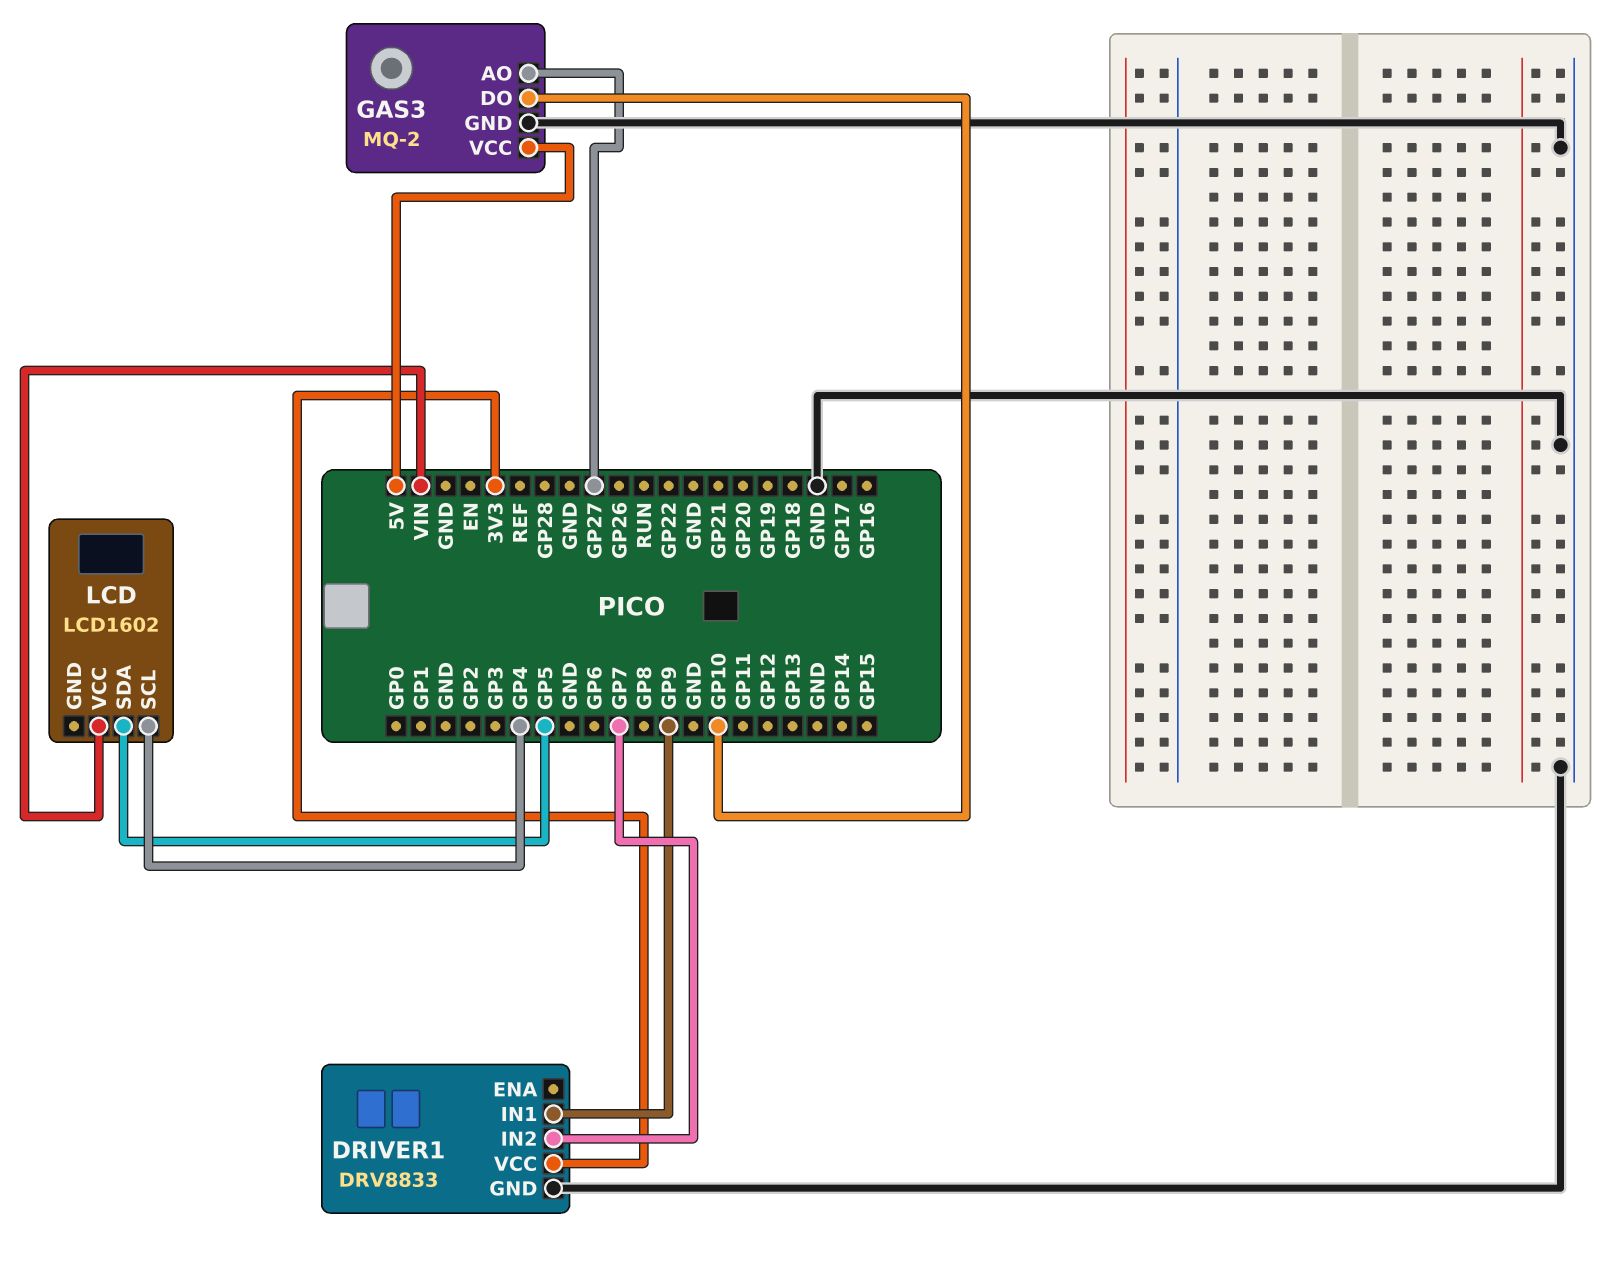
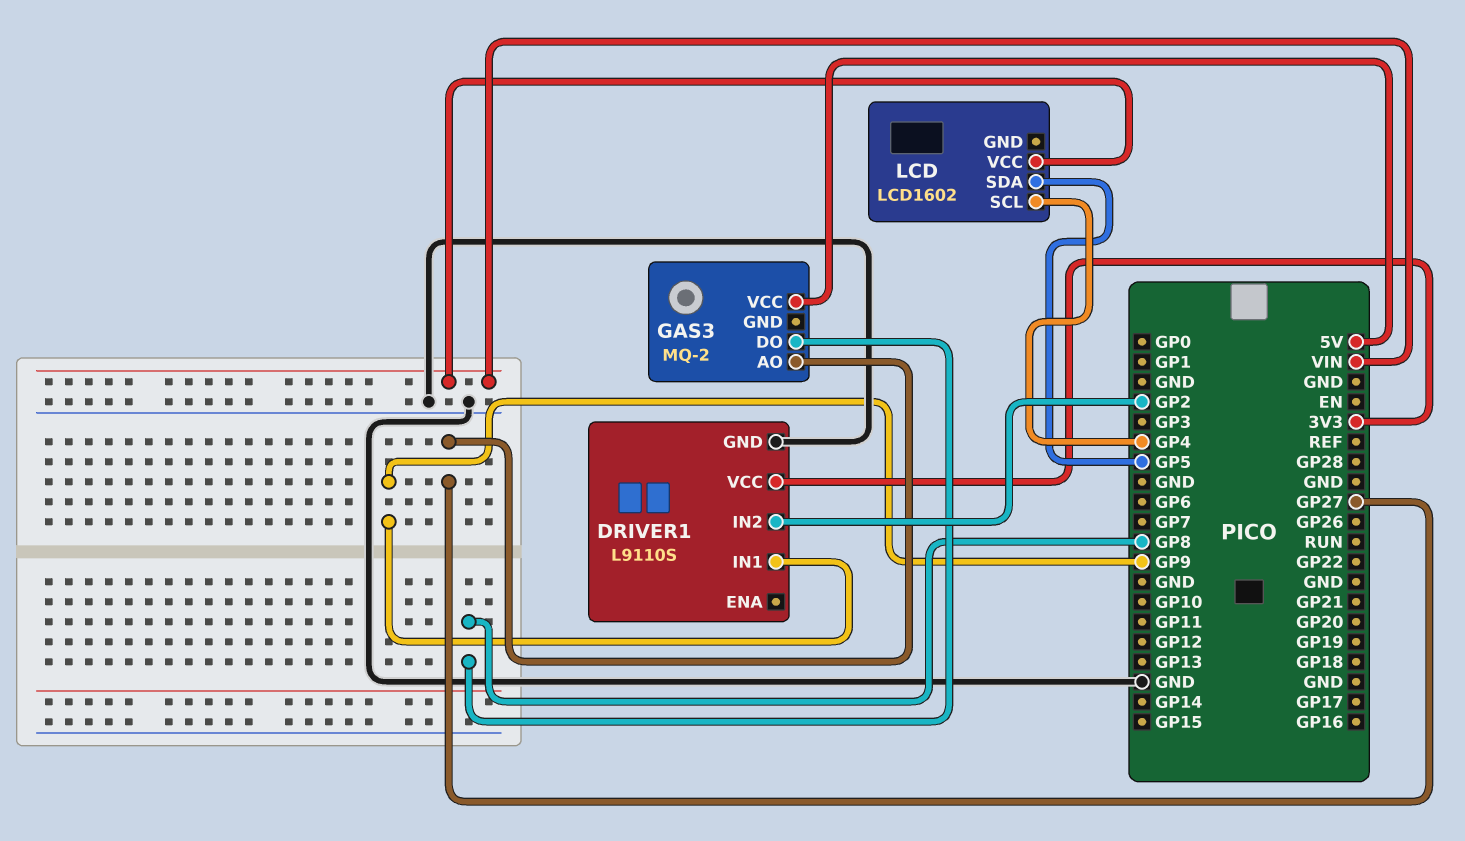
DRIVER1: DRV8833 -> L9110S
DRIVER1 pin IN2: GP7 -> GP2
GAS3 pin DO: GP10 -> GP8
GAS3 pin GND: GND -> none

